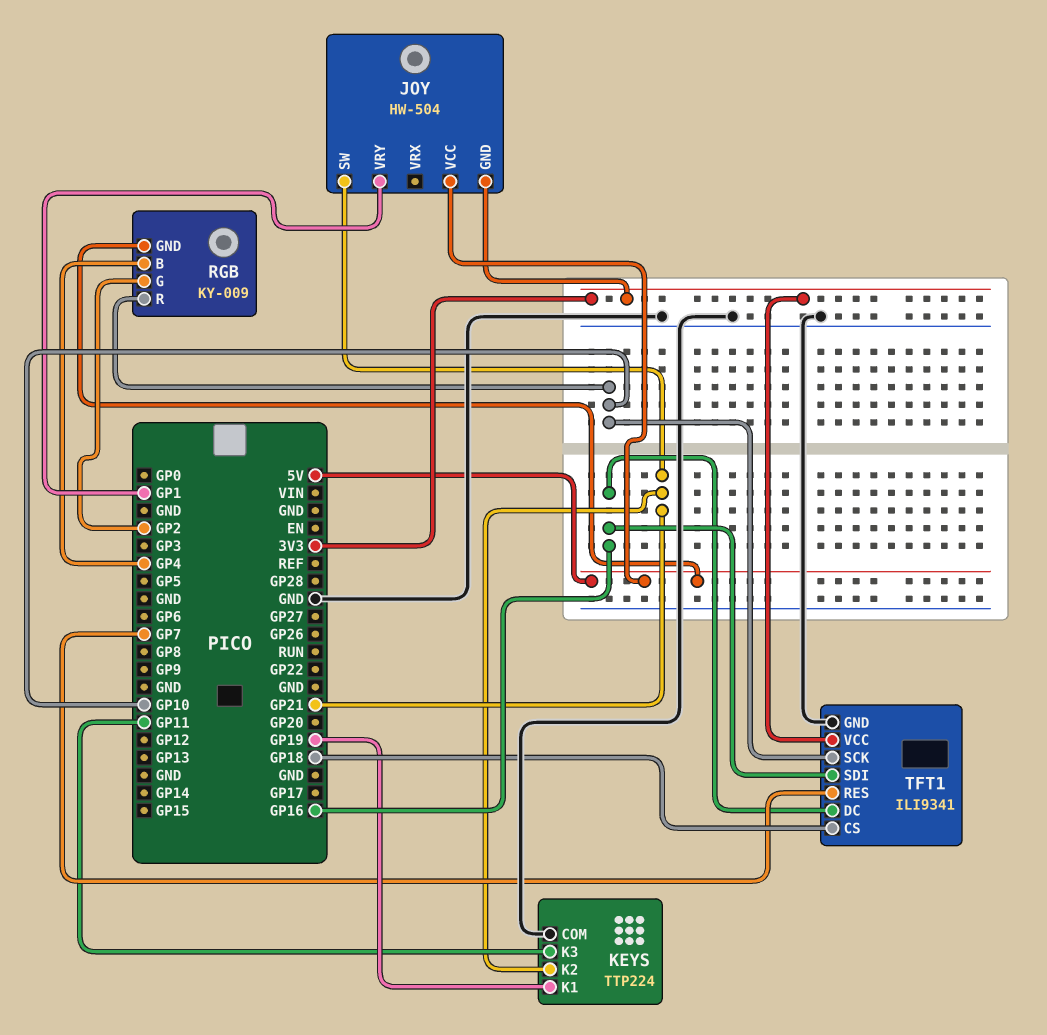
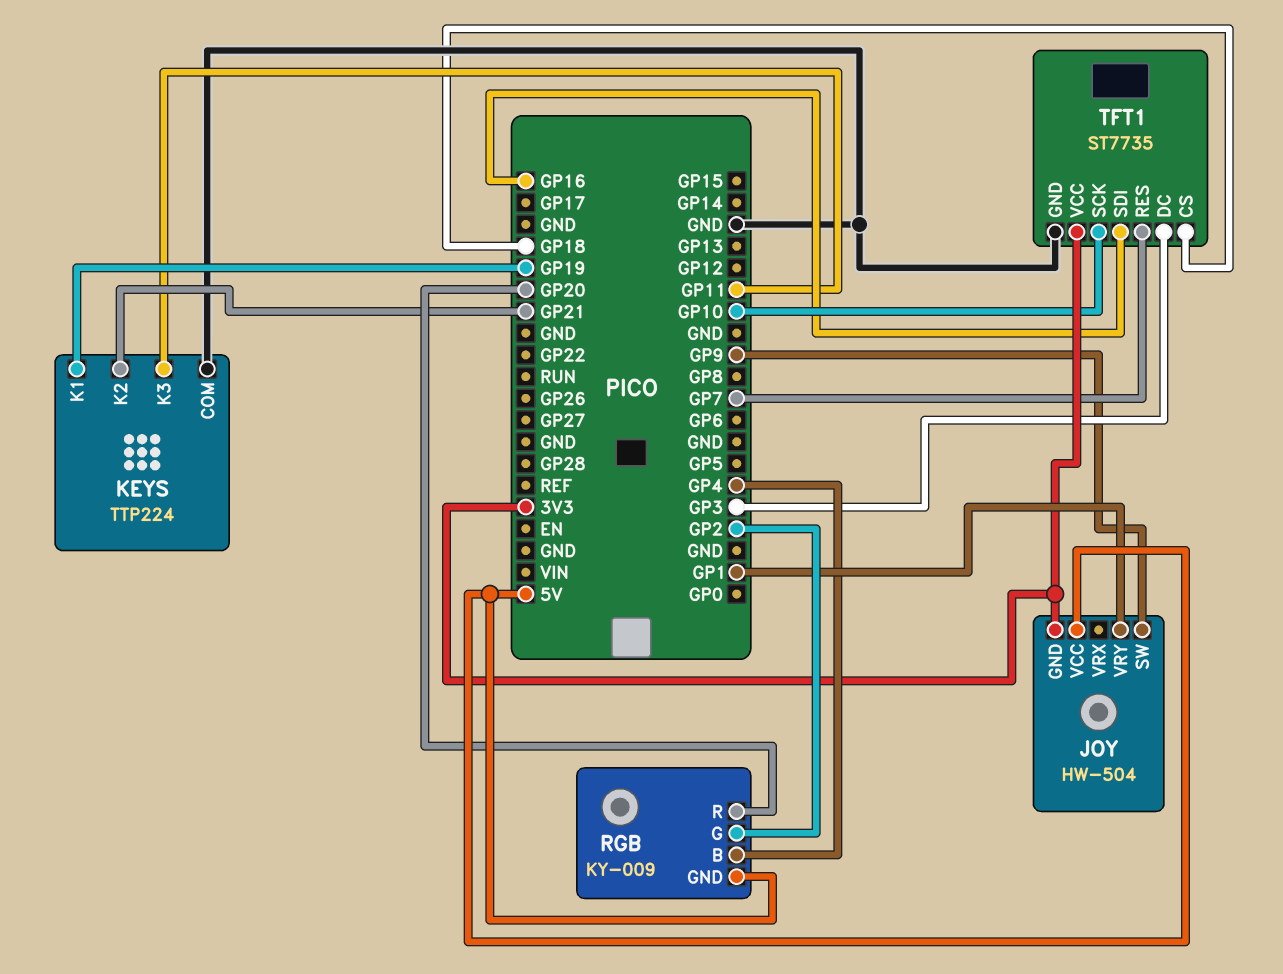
JOY pin SW: GP21 -> GP9
RGB pin R: GP10 -> GP20
TFT1: ILI9341 -> ST7735
TFT1 pin DC: GP16 -> GP3

